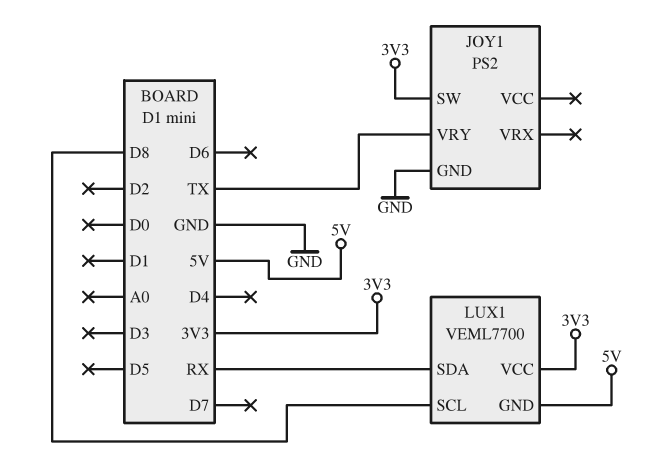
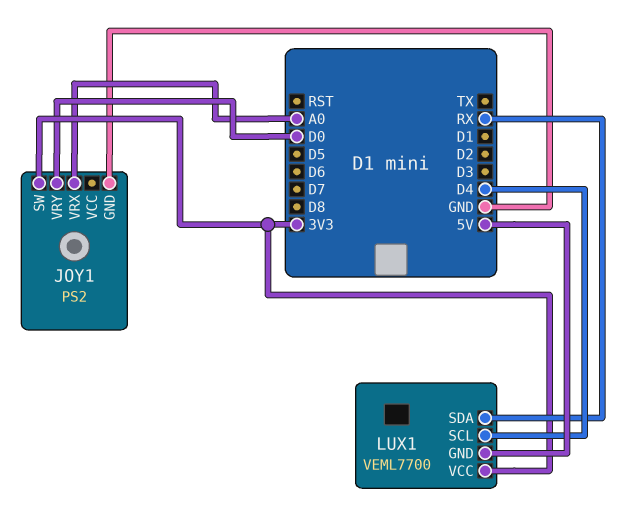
JOY1 pin VRX: none -> A0
JOY1 pin VRY: TX -> D0
LUX1 pin SCL: D8 -> D4

